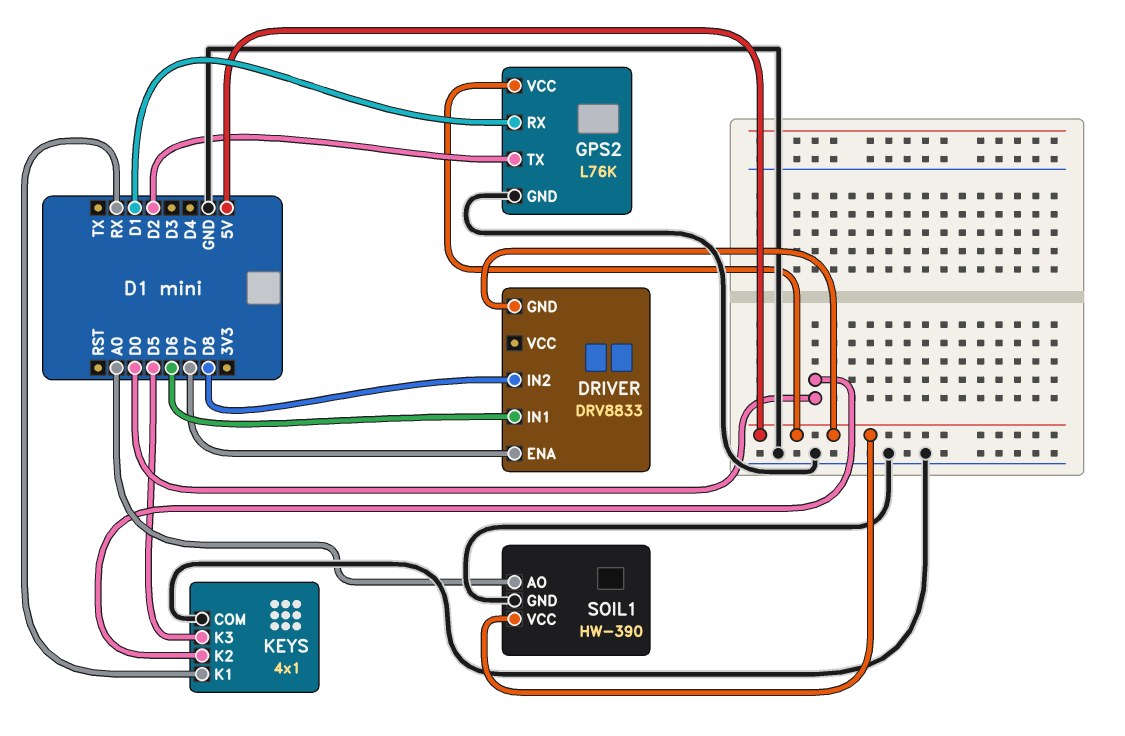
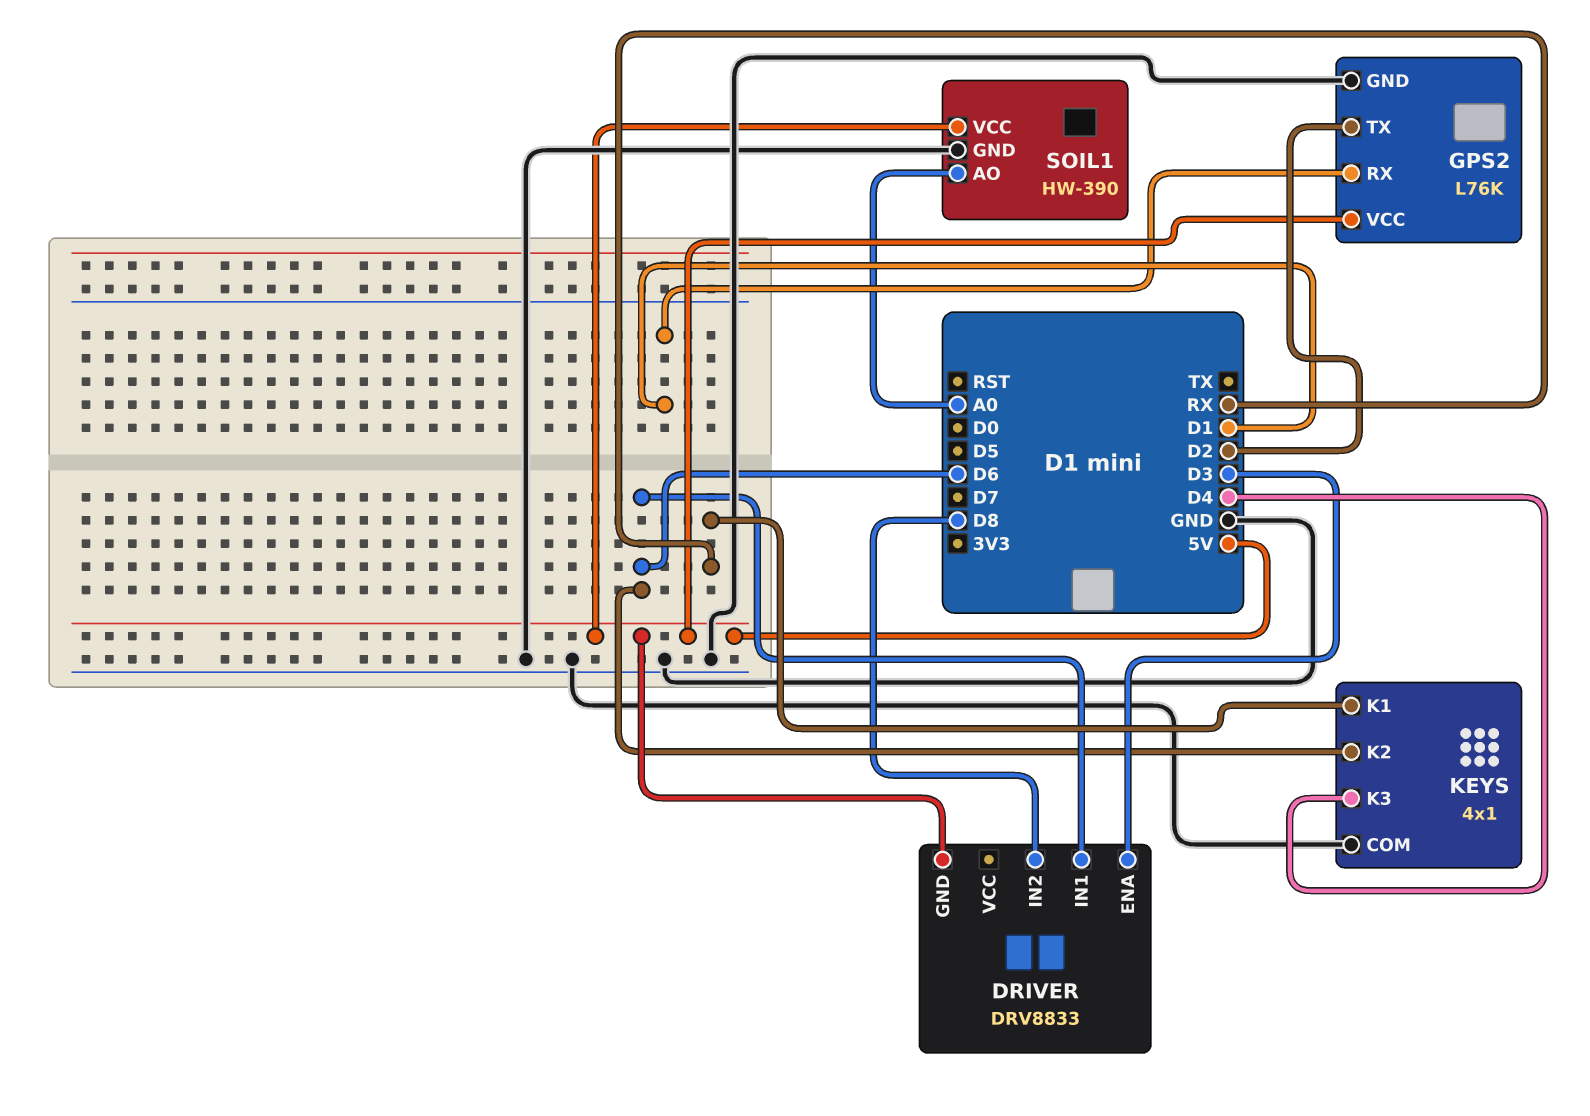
DRIVER pin ENA: D7 -> D3
KEYS pin K2: D0 -> D6
KEYS pin K3: D5 -> D4

